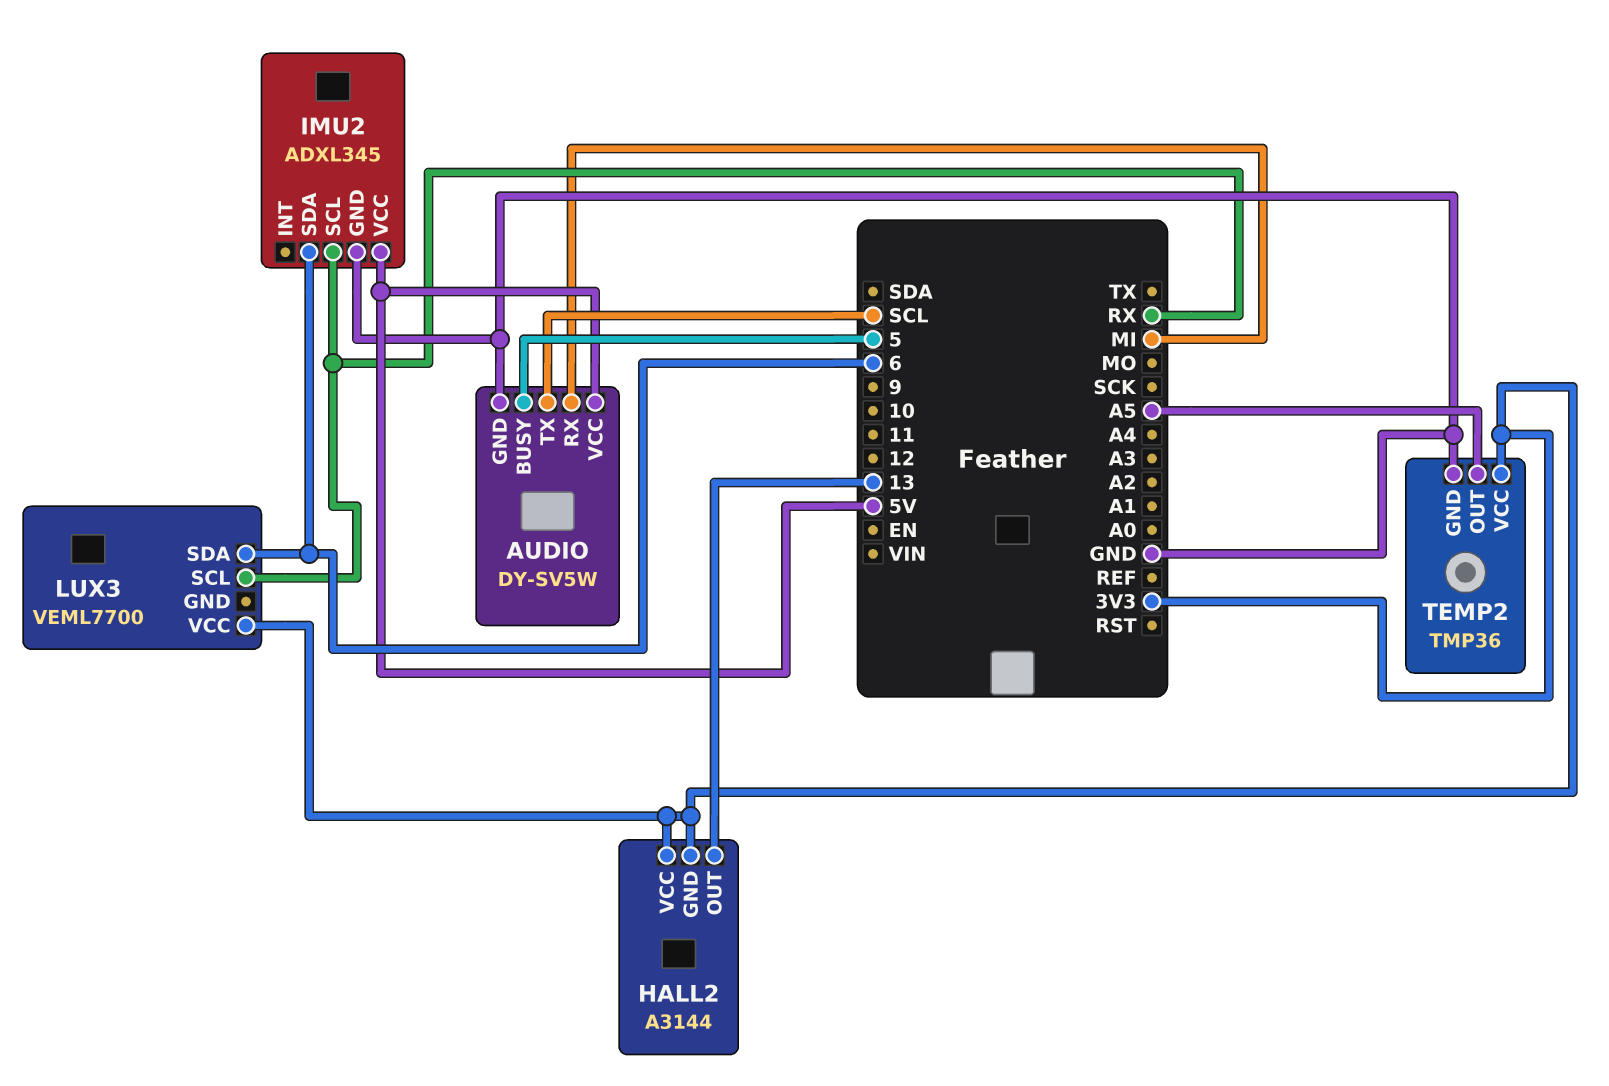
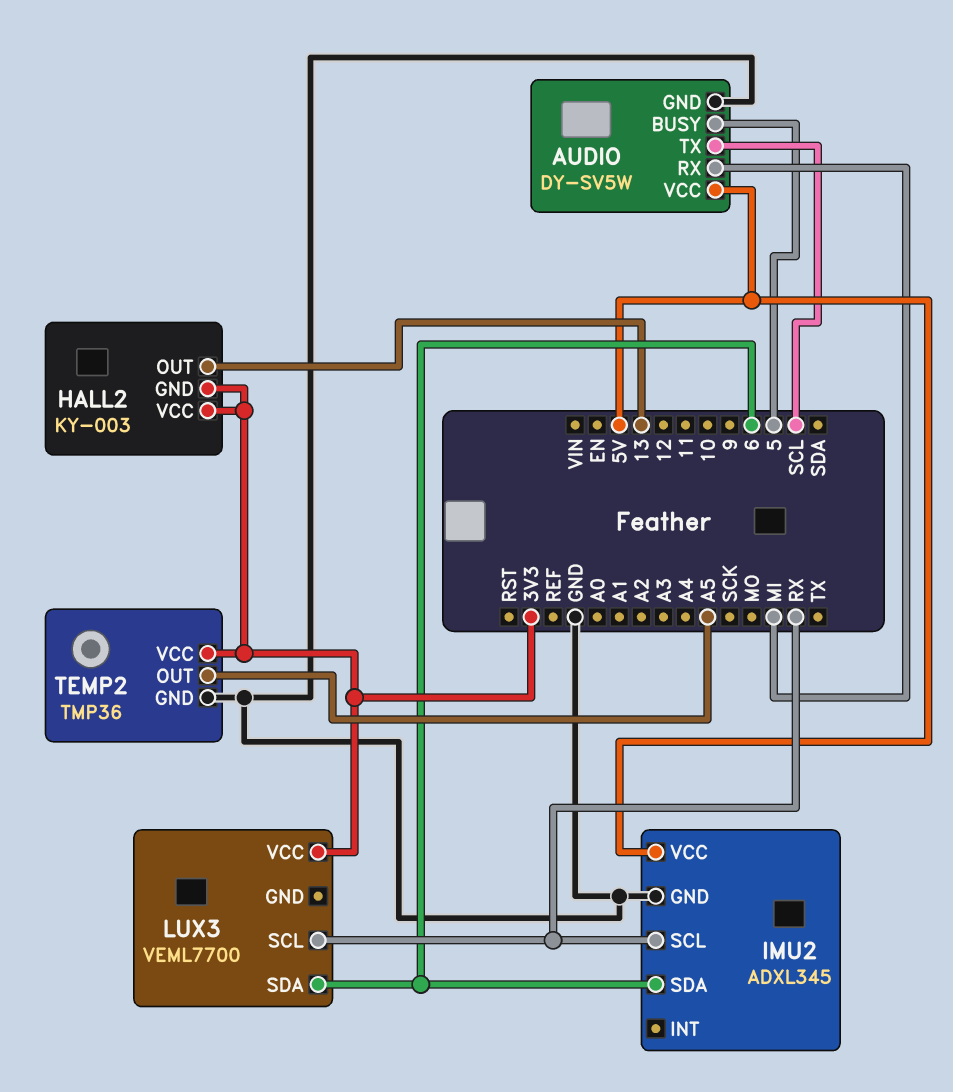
HALL2: A3144 -> KY-003

